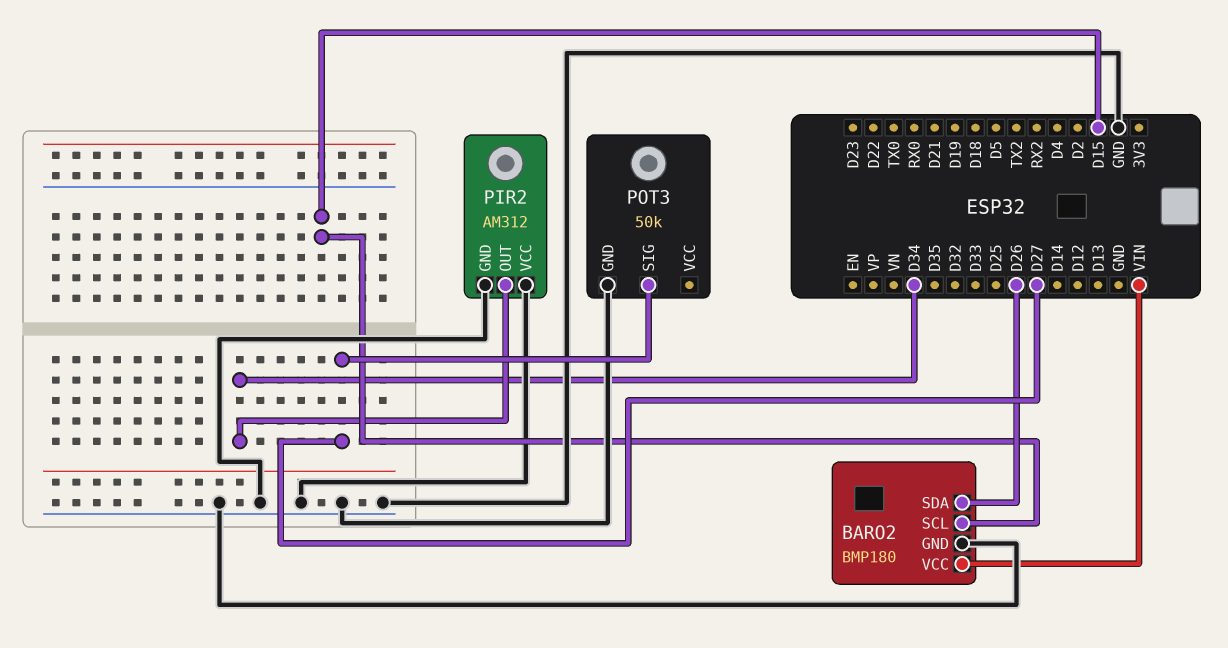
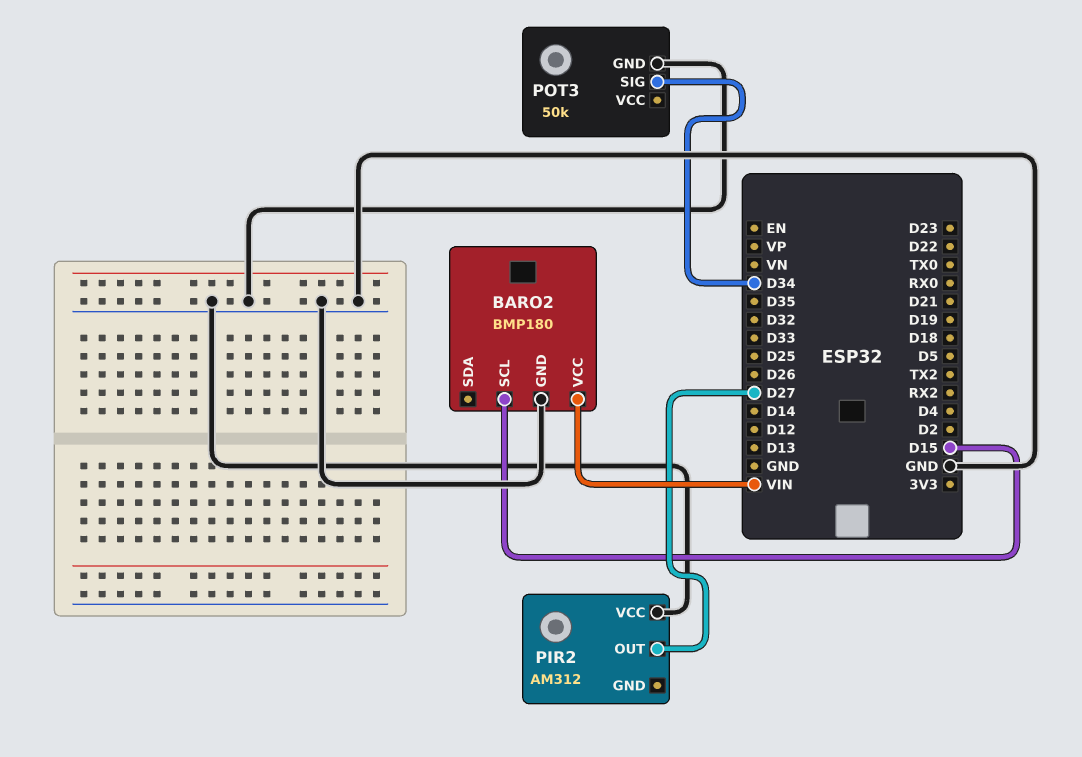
BARO2 pin SDA: D26 -> none
PIR2 pin GND: GND -> none
PIR2 pin OUT: D34 -> D27
POT3 pin SIG: D27 -> D34

